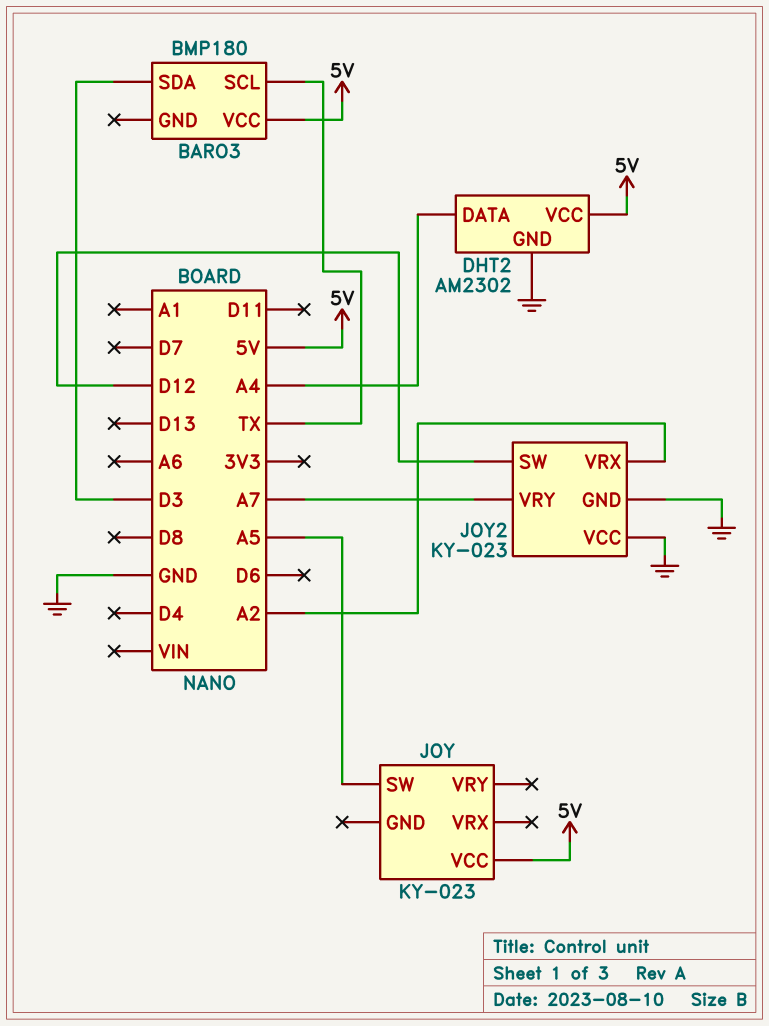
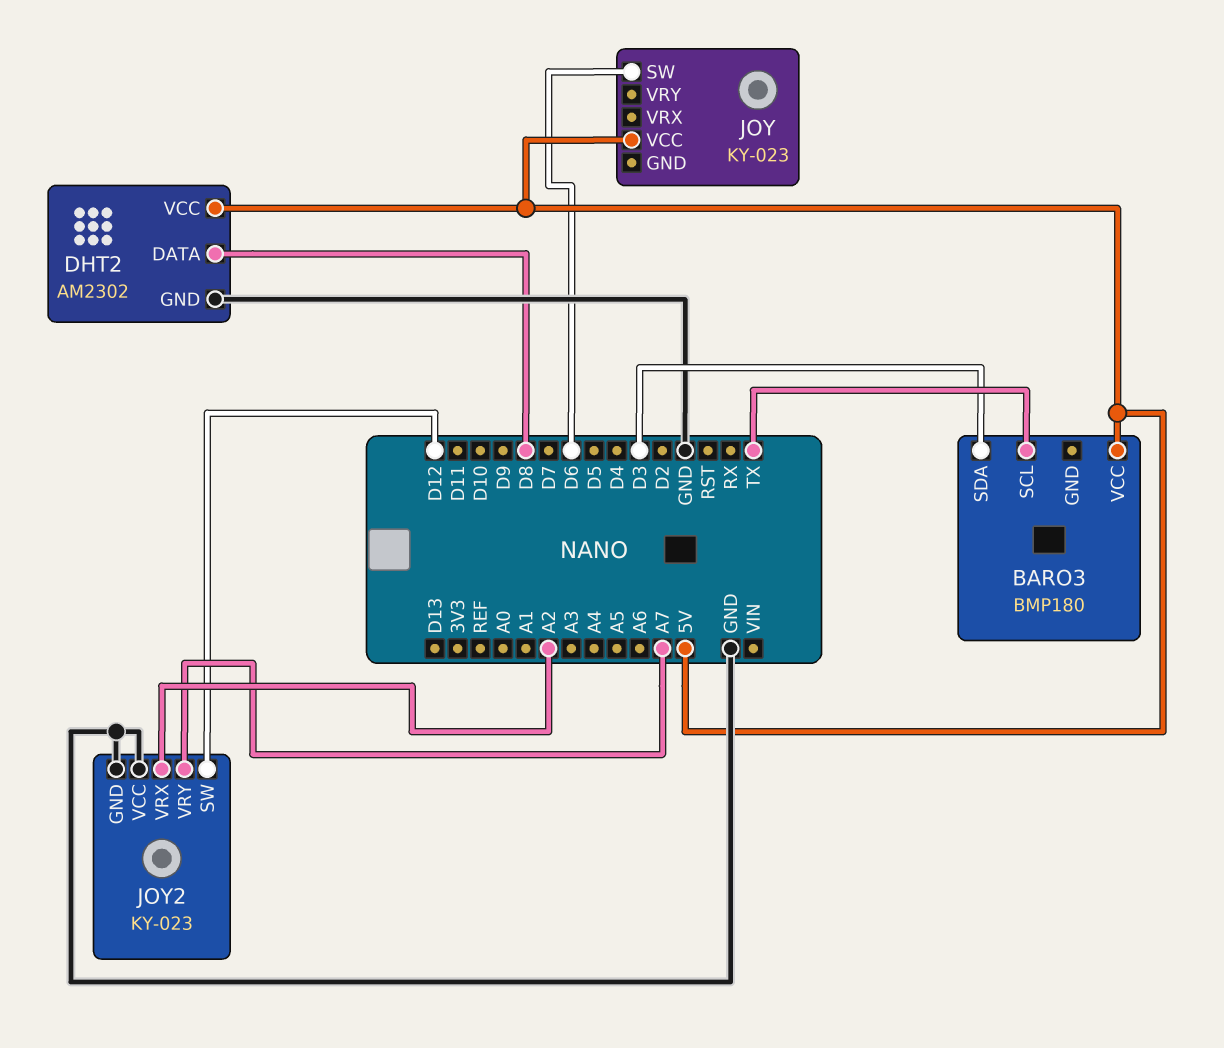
DHT2 pin DATA: A4 -> D8
JOY pin SW: A5 -> D6

